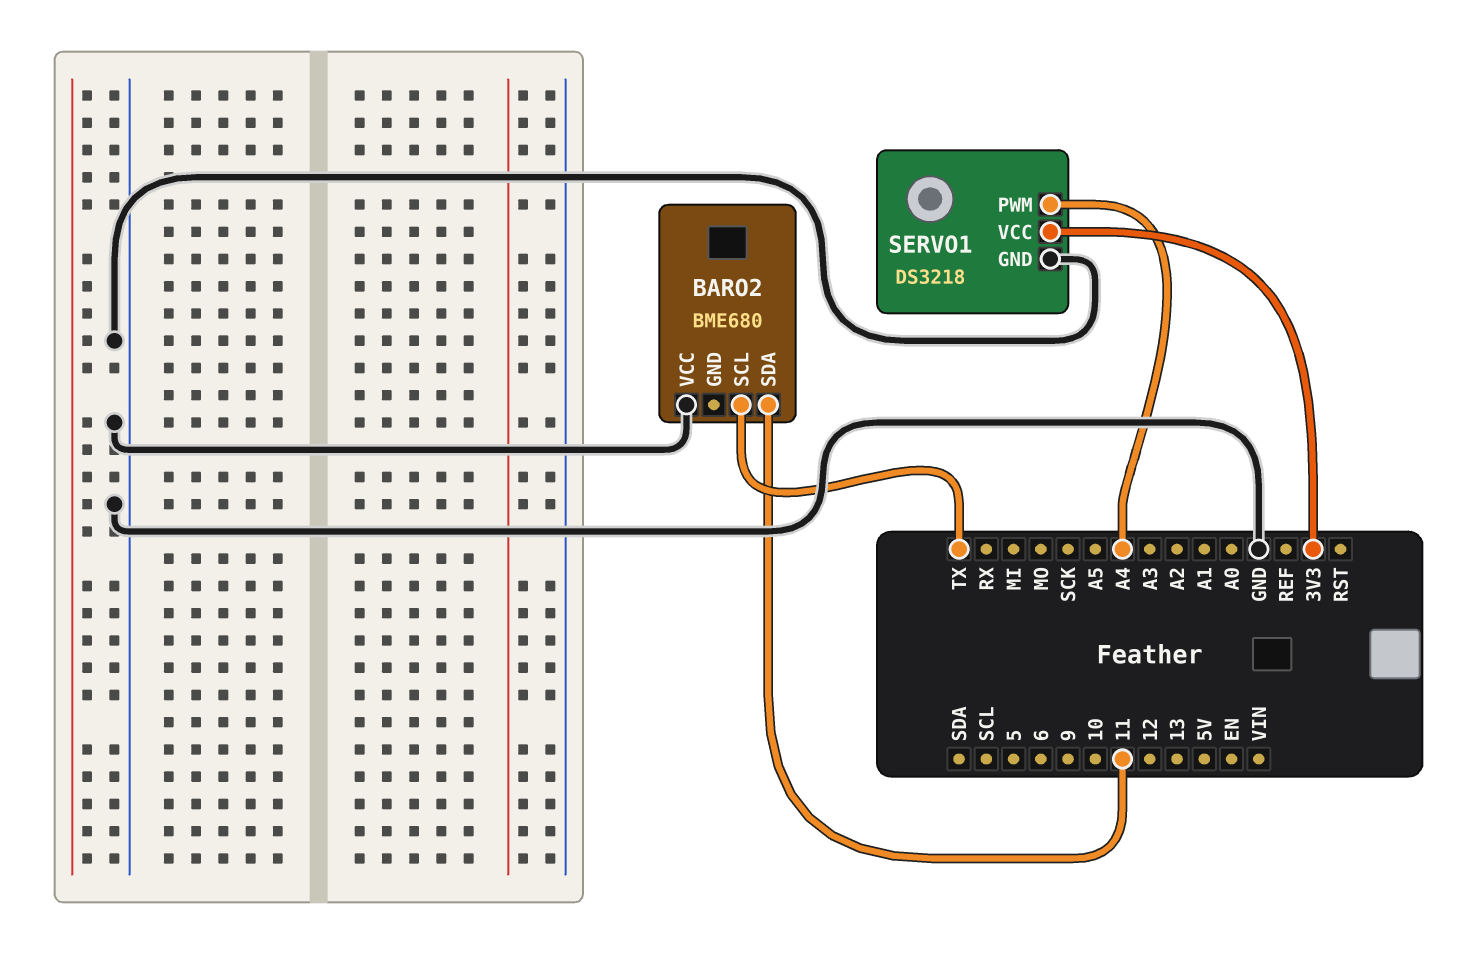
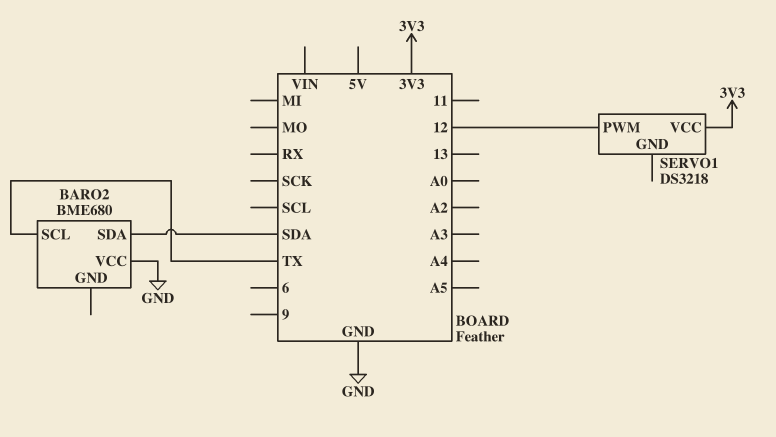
BARO2 pin SDA: 11 -> SDA
SERVO1 pin GND: GND -> none
SERVO1 pin PWM: A4 -> 12

